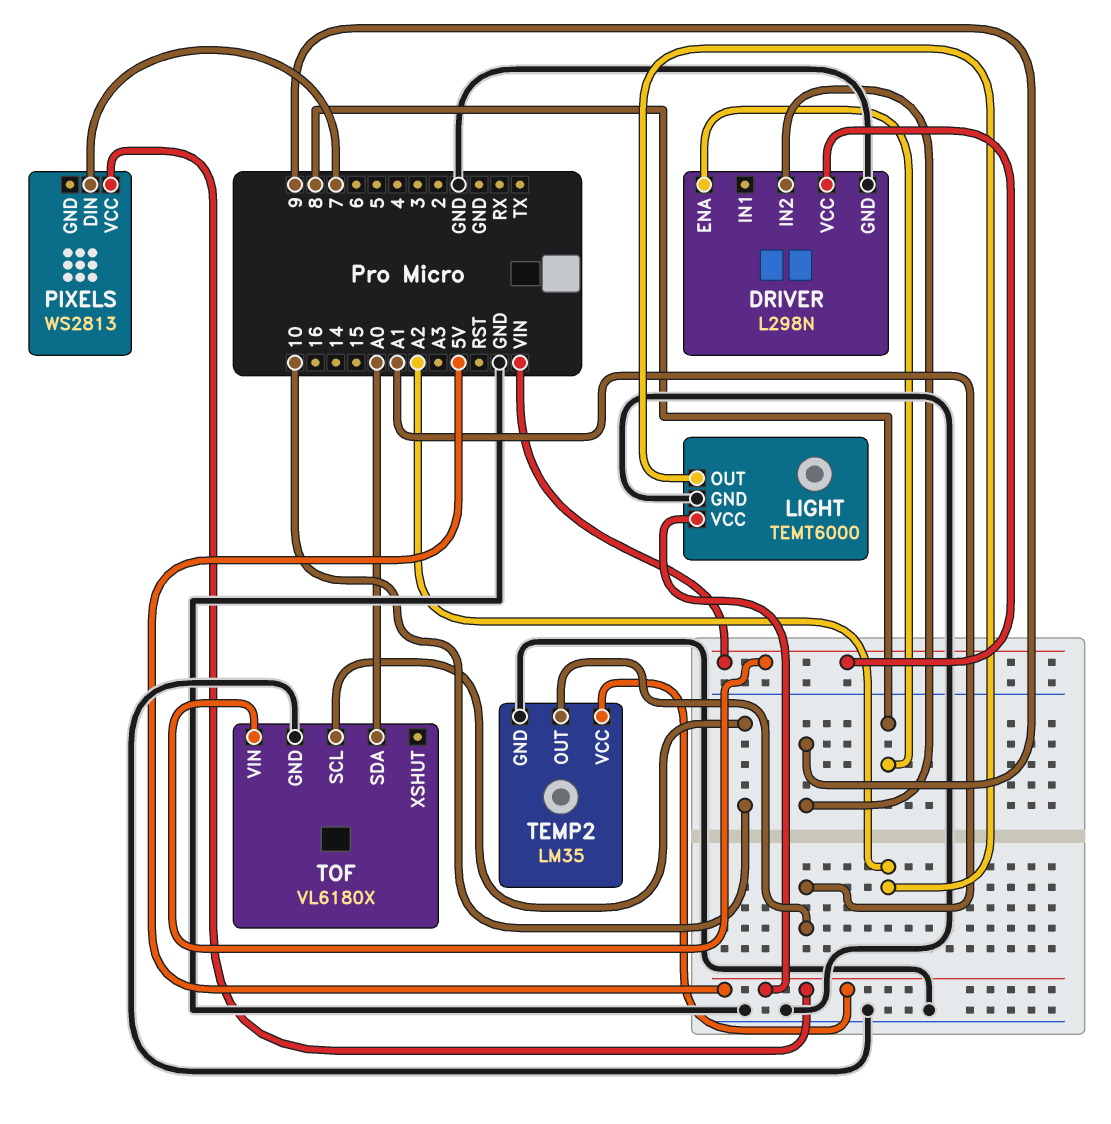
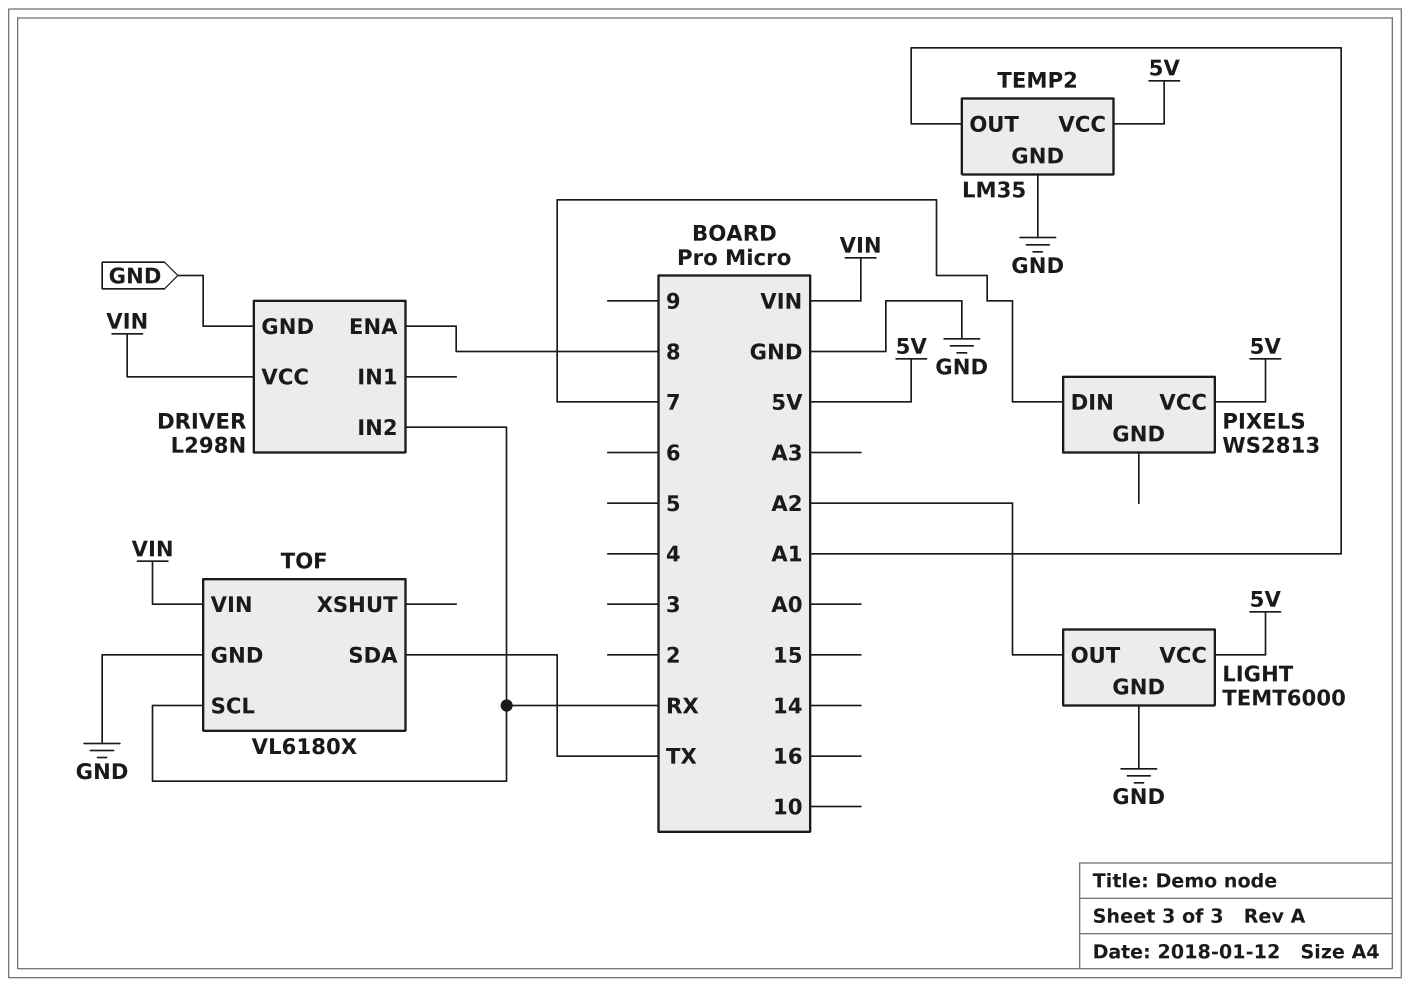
DRIVER pin IN2: 9 -> RX
TOF pin SCL: 10 -> RX
TOF pin SDA: A0 -> TX

